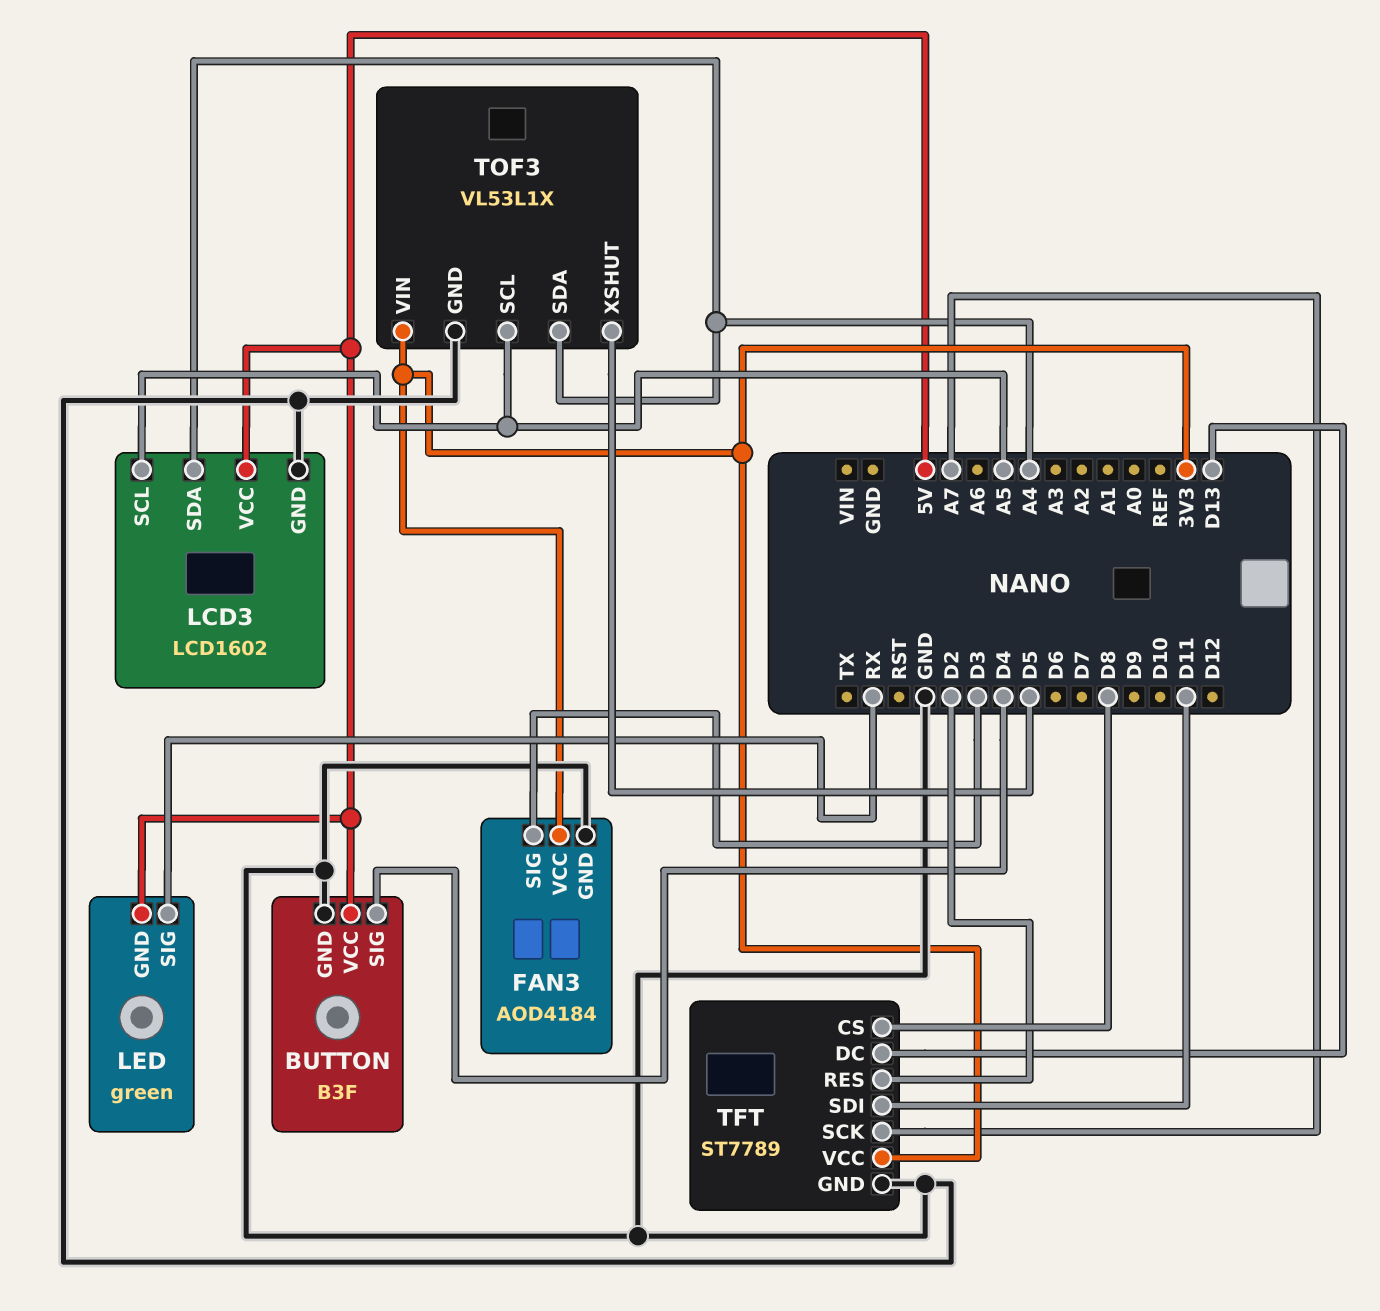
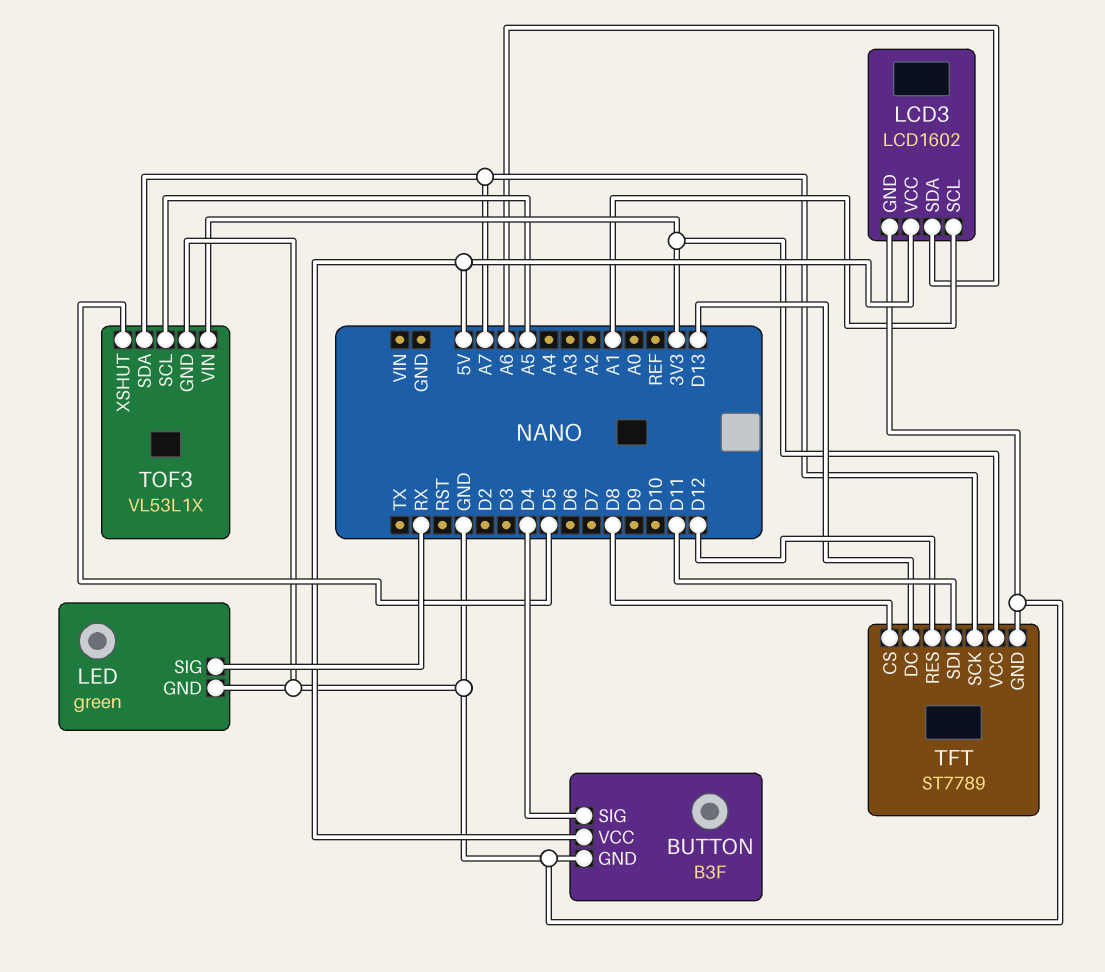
FAN3: AOD4184 -> none
FAN3 pin GND: GND -> none
FAN3 pin SIG: D3 -> none
FAN3 pin VCC: 3V3 -> none
LCD3 pin SCL: A5 -> A1
LCD3 pin SDA: A4 -> A6
LED pin GND: 5V -> GND
TFT pin RES: D2 -> D12
TOF3 pin SDA: A4 -> A7

